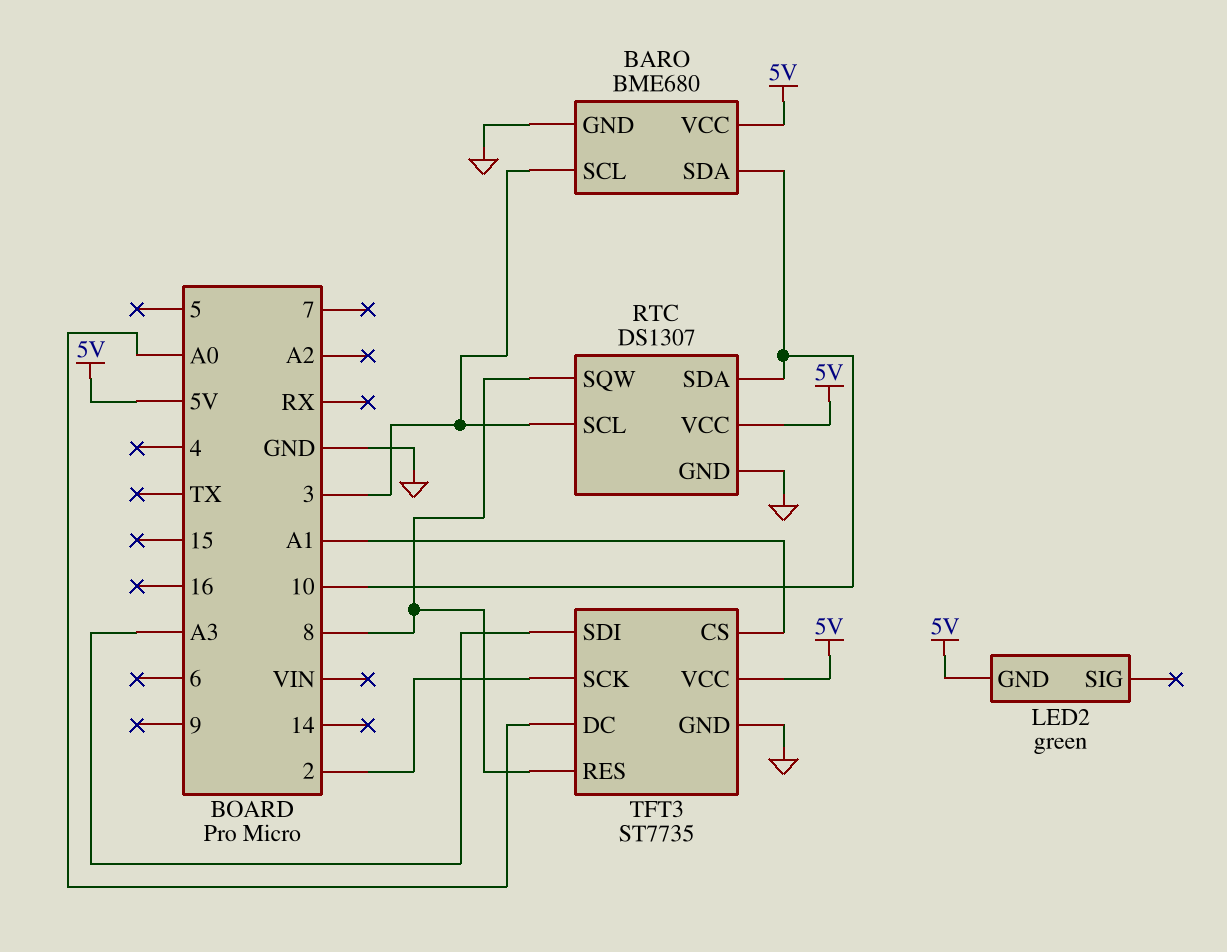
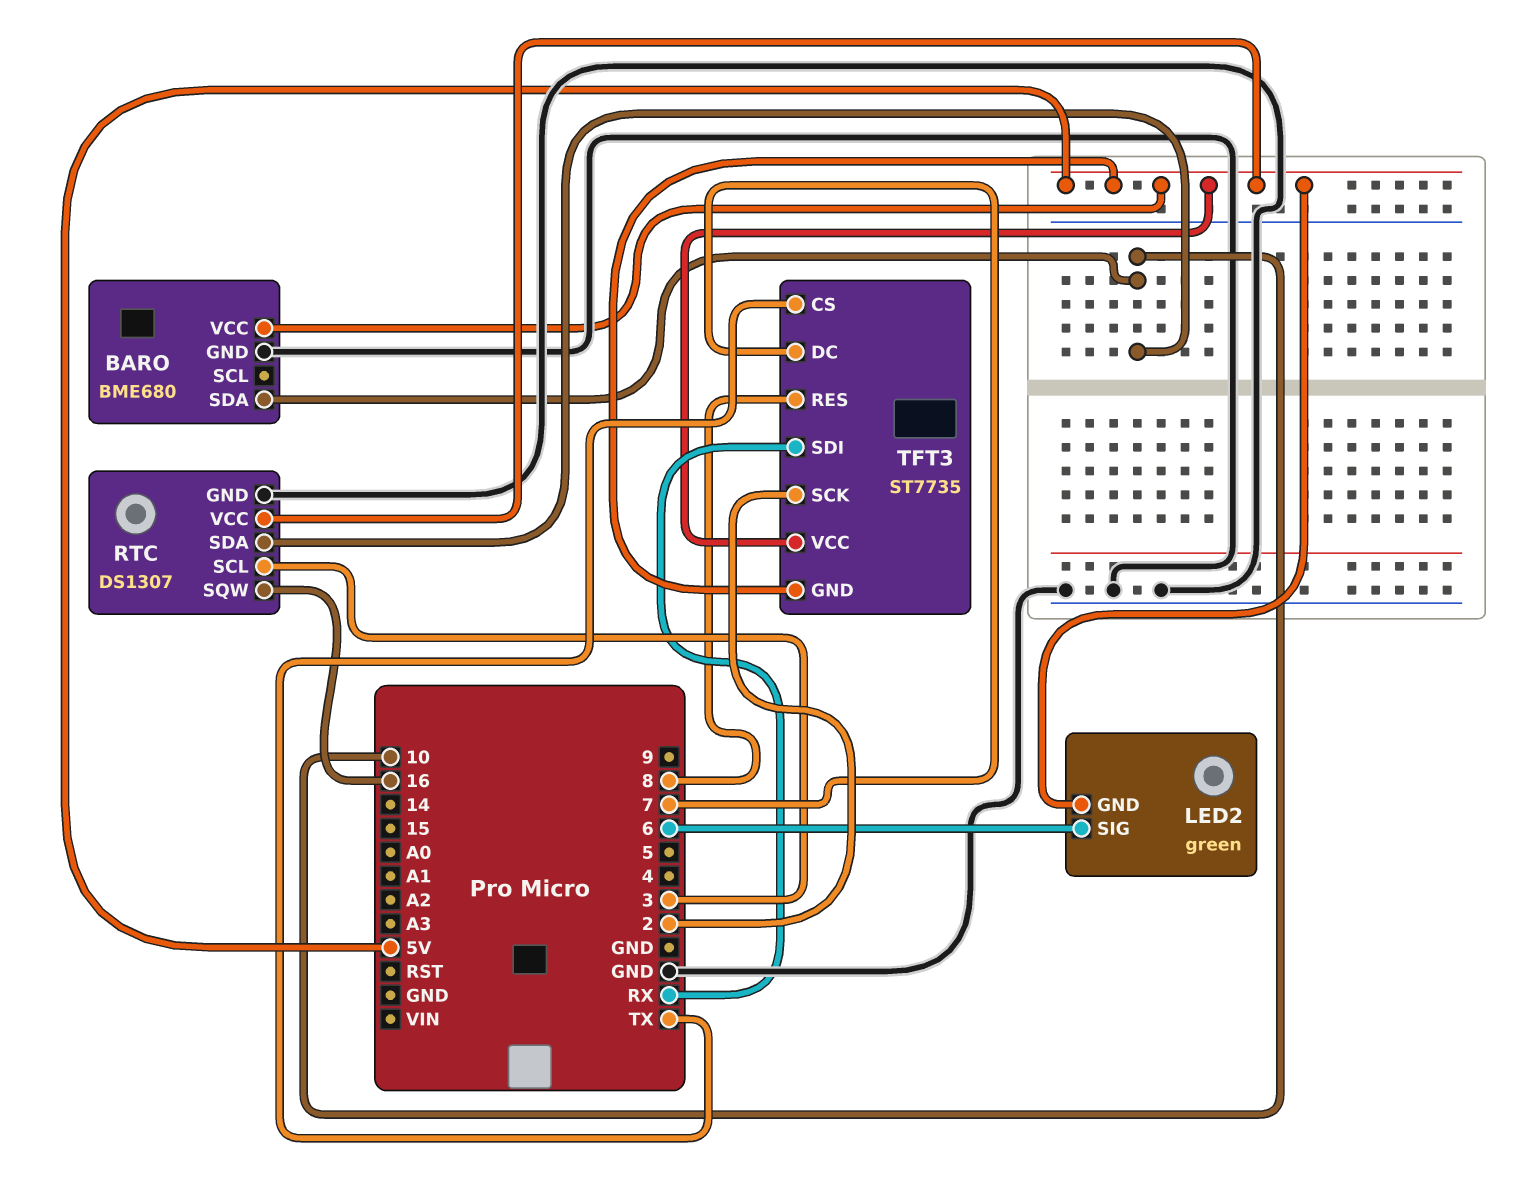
BARO pin SCL: 3 -> none
LED2 pin SIG: none -> 6
RTC pin SQW: 8 -> 16
TFT3 pin CS: A1 -> TX
TFT3 pin DC: A0 -> 7
TFT3 pin GND: GND -> 5V
TFT3 pin SDI: A3 -> RX

